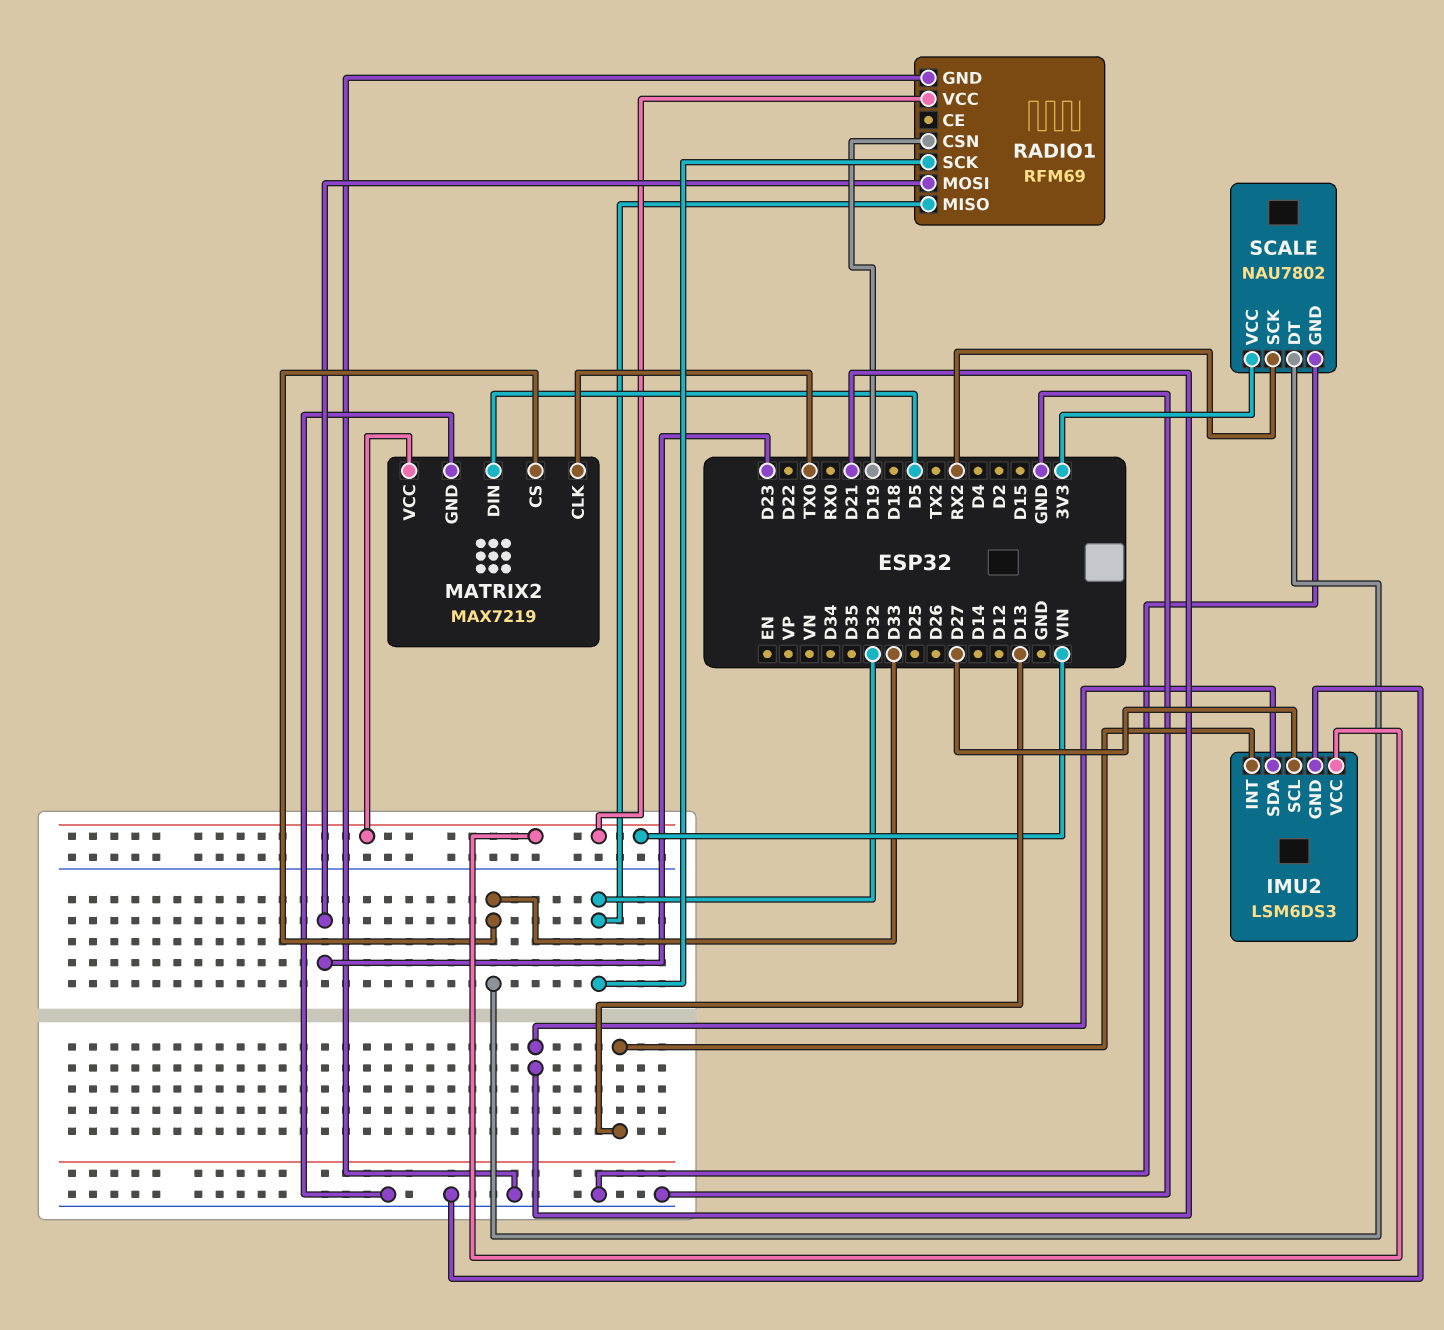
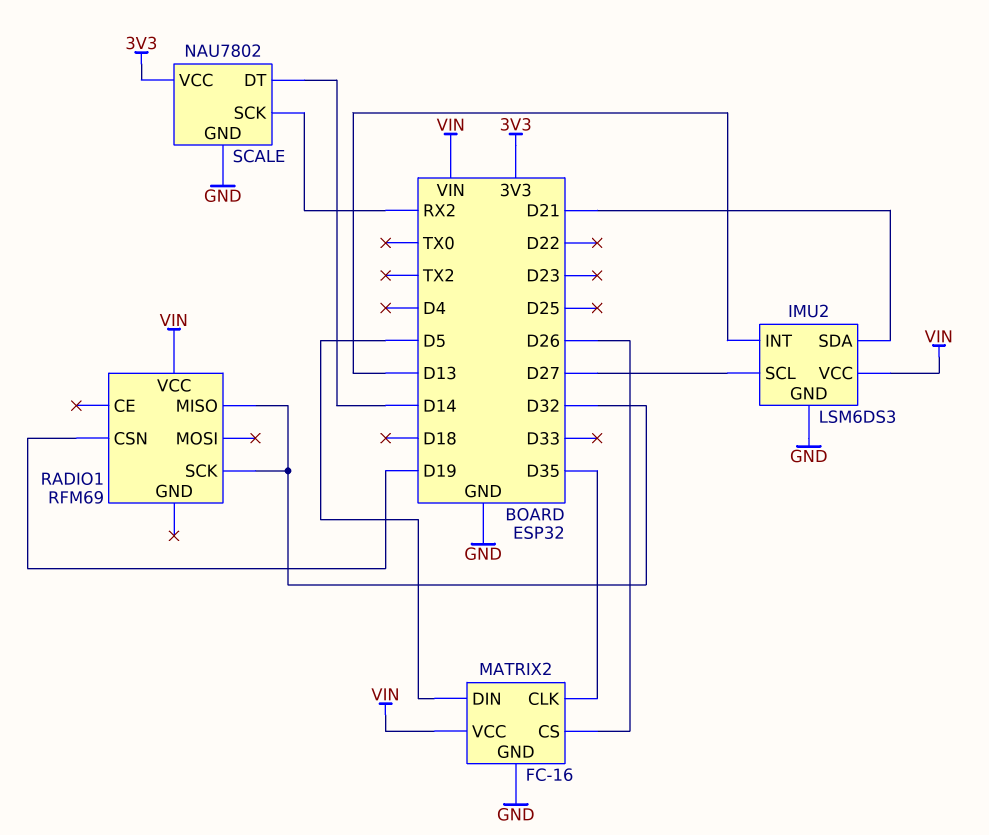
MATRIX2: MAX7219 -> FC-16
MATRIX2 pin CLK: TX0 -> D35
MATRIX2 pin CS: D33 -> D26
RADIO1 pin GND: GND -> none
RADIO1 pin MOSI: D23 -> none
SCALE pin DT: D33 -> D14

